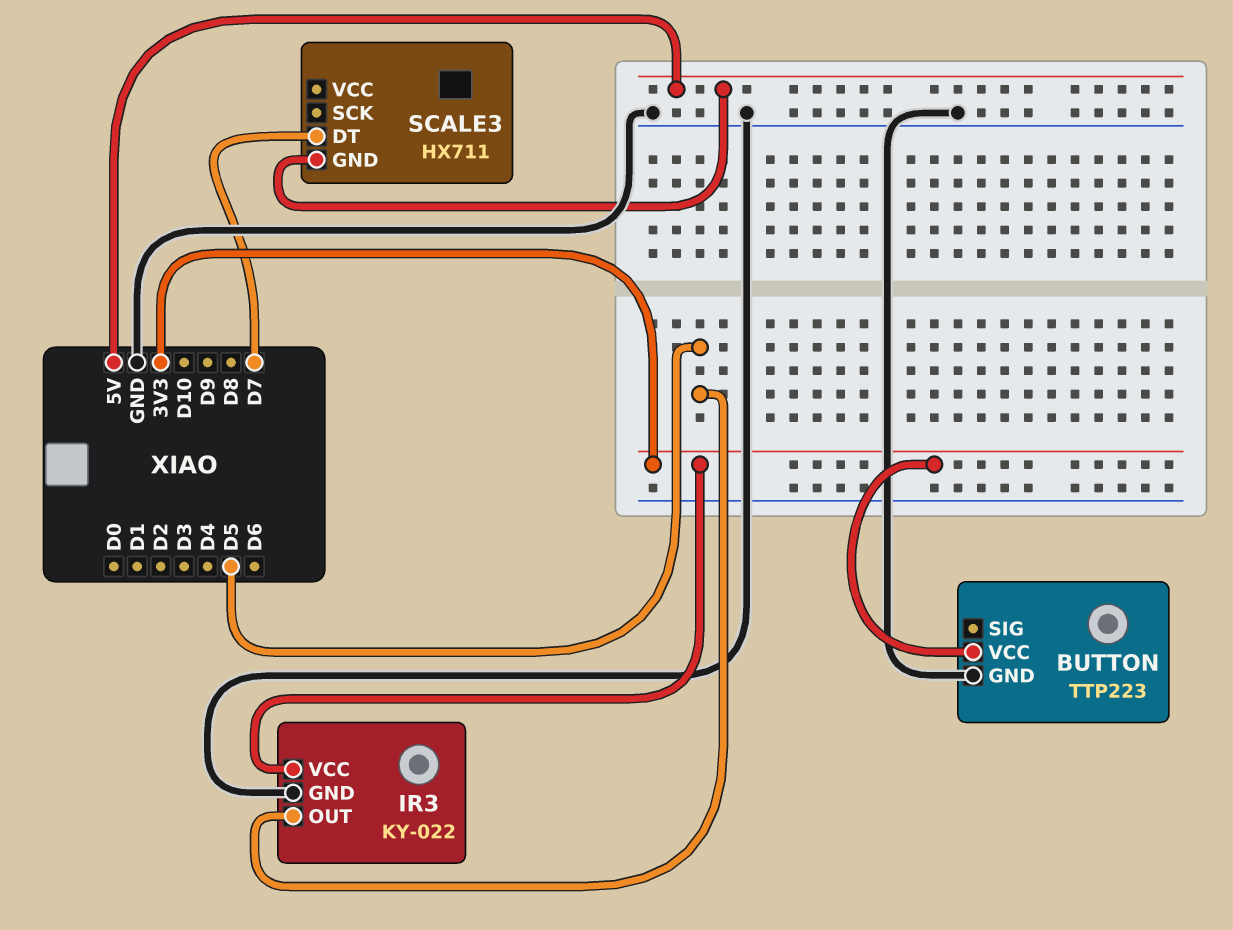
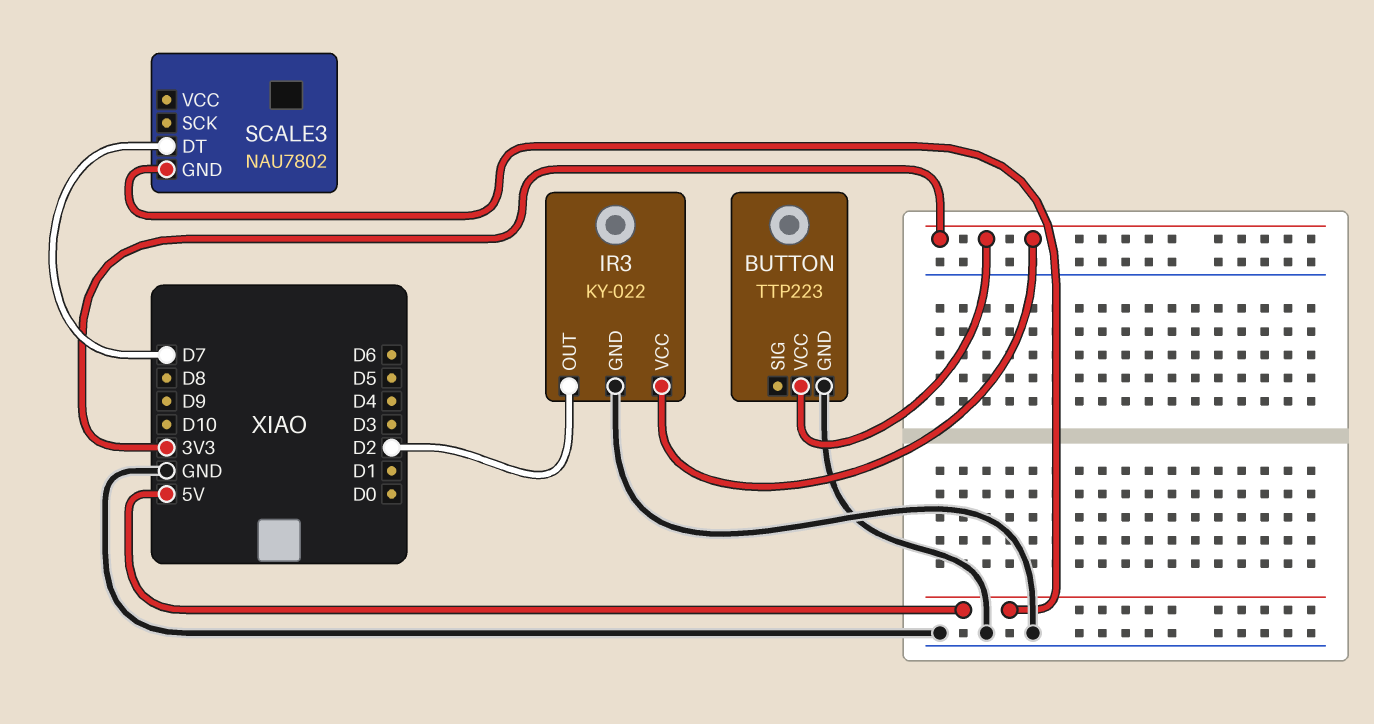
IR3 pin OUT: D5 -> D2
SCALE3: HX711 -> NAU7802

